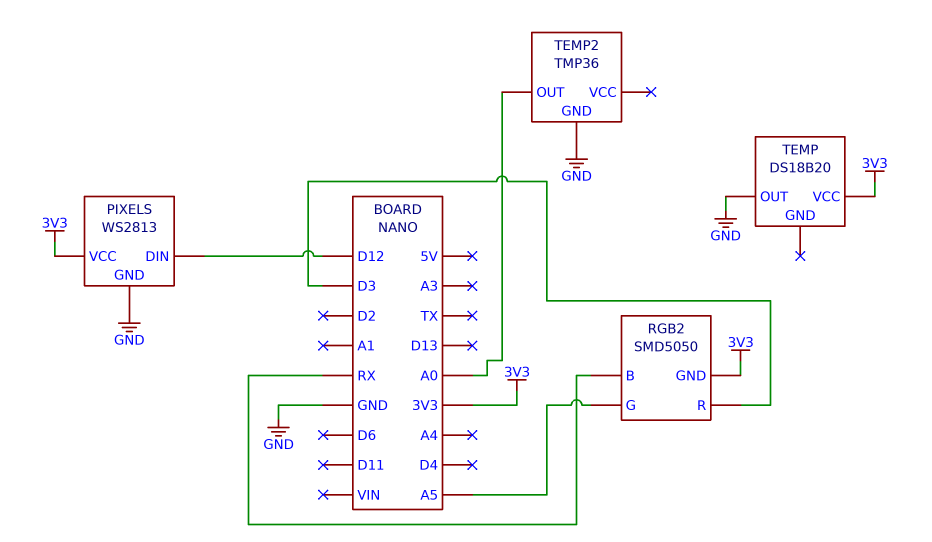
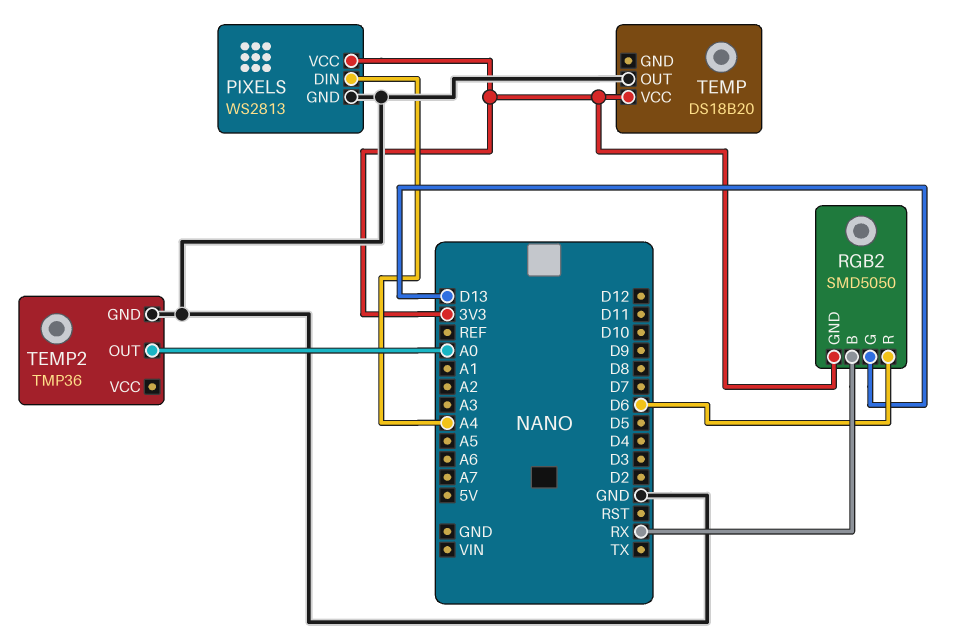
PIXELS pin DIN: D12 -> A4
RGB2 pin G: A5 -> D13
RGB2 pin R: D3 -> D6

